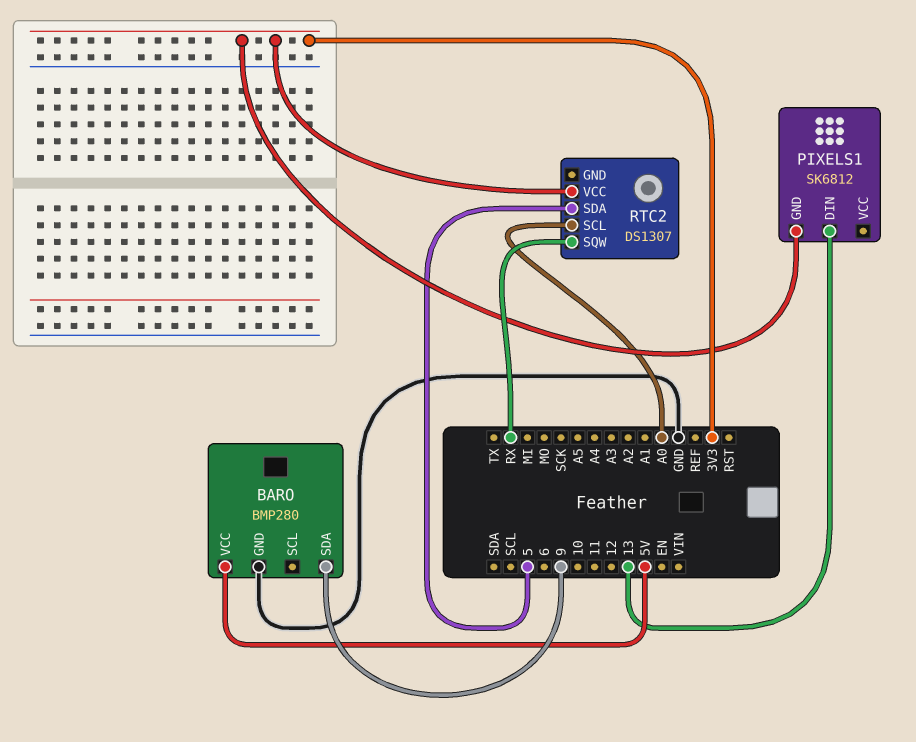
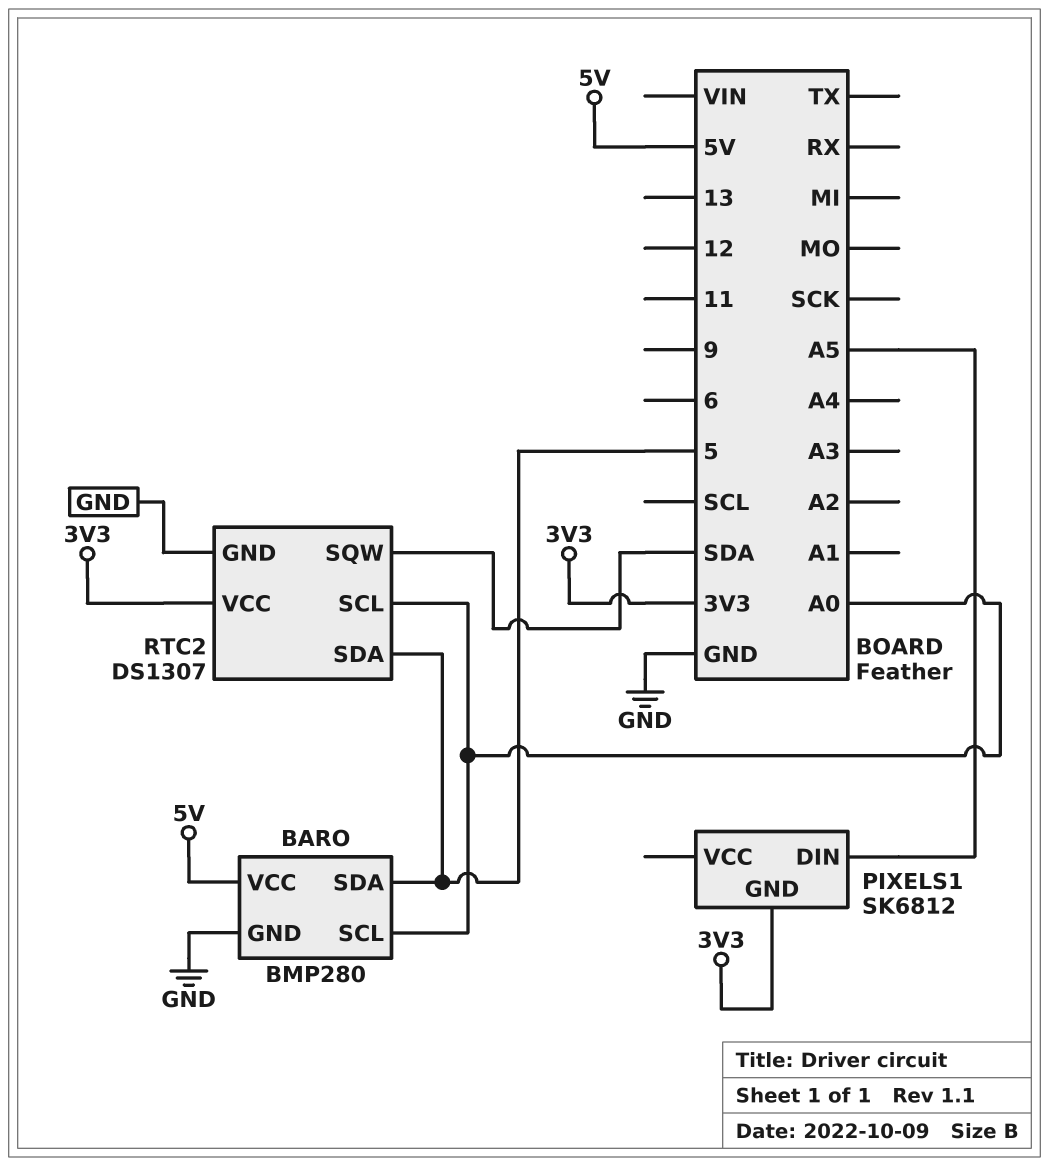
BARO pin SCL: none -> A0
BARO pin SDA: 9 -> 5
PIXELS1 pin DIN: 13 -> A5
RTC2 pin GND: none -> GND
RTC2 pin SQW: RX -> SDA

